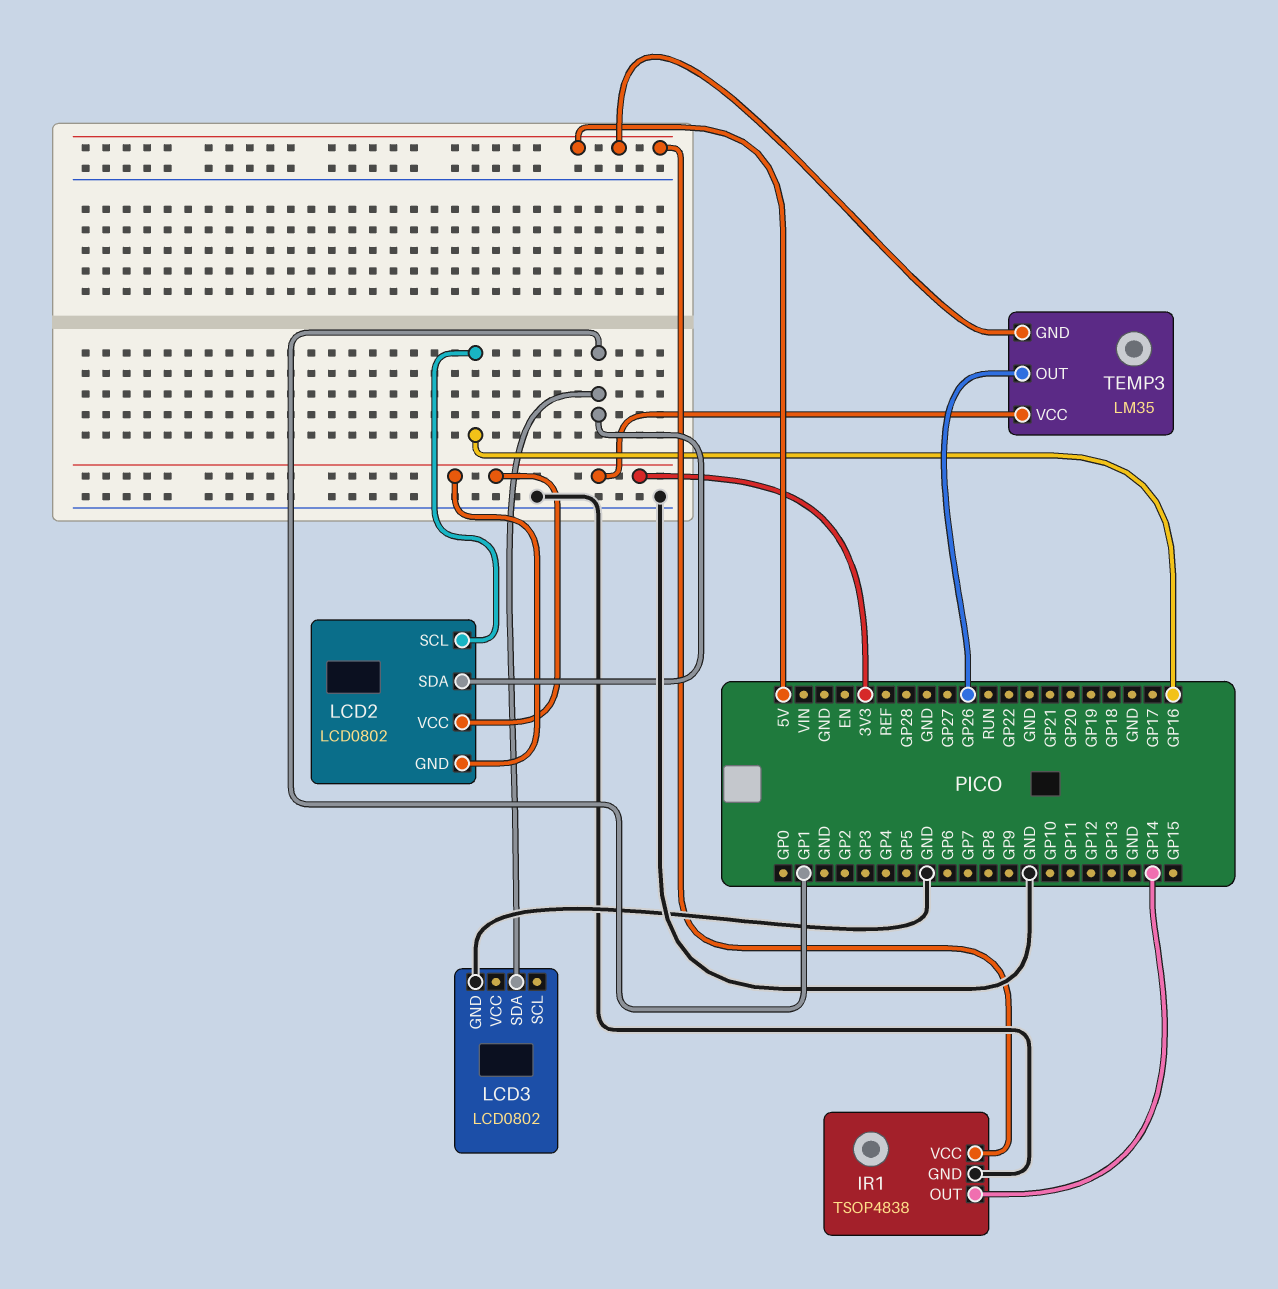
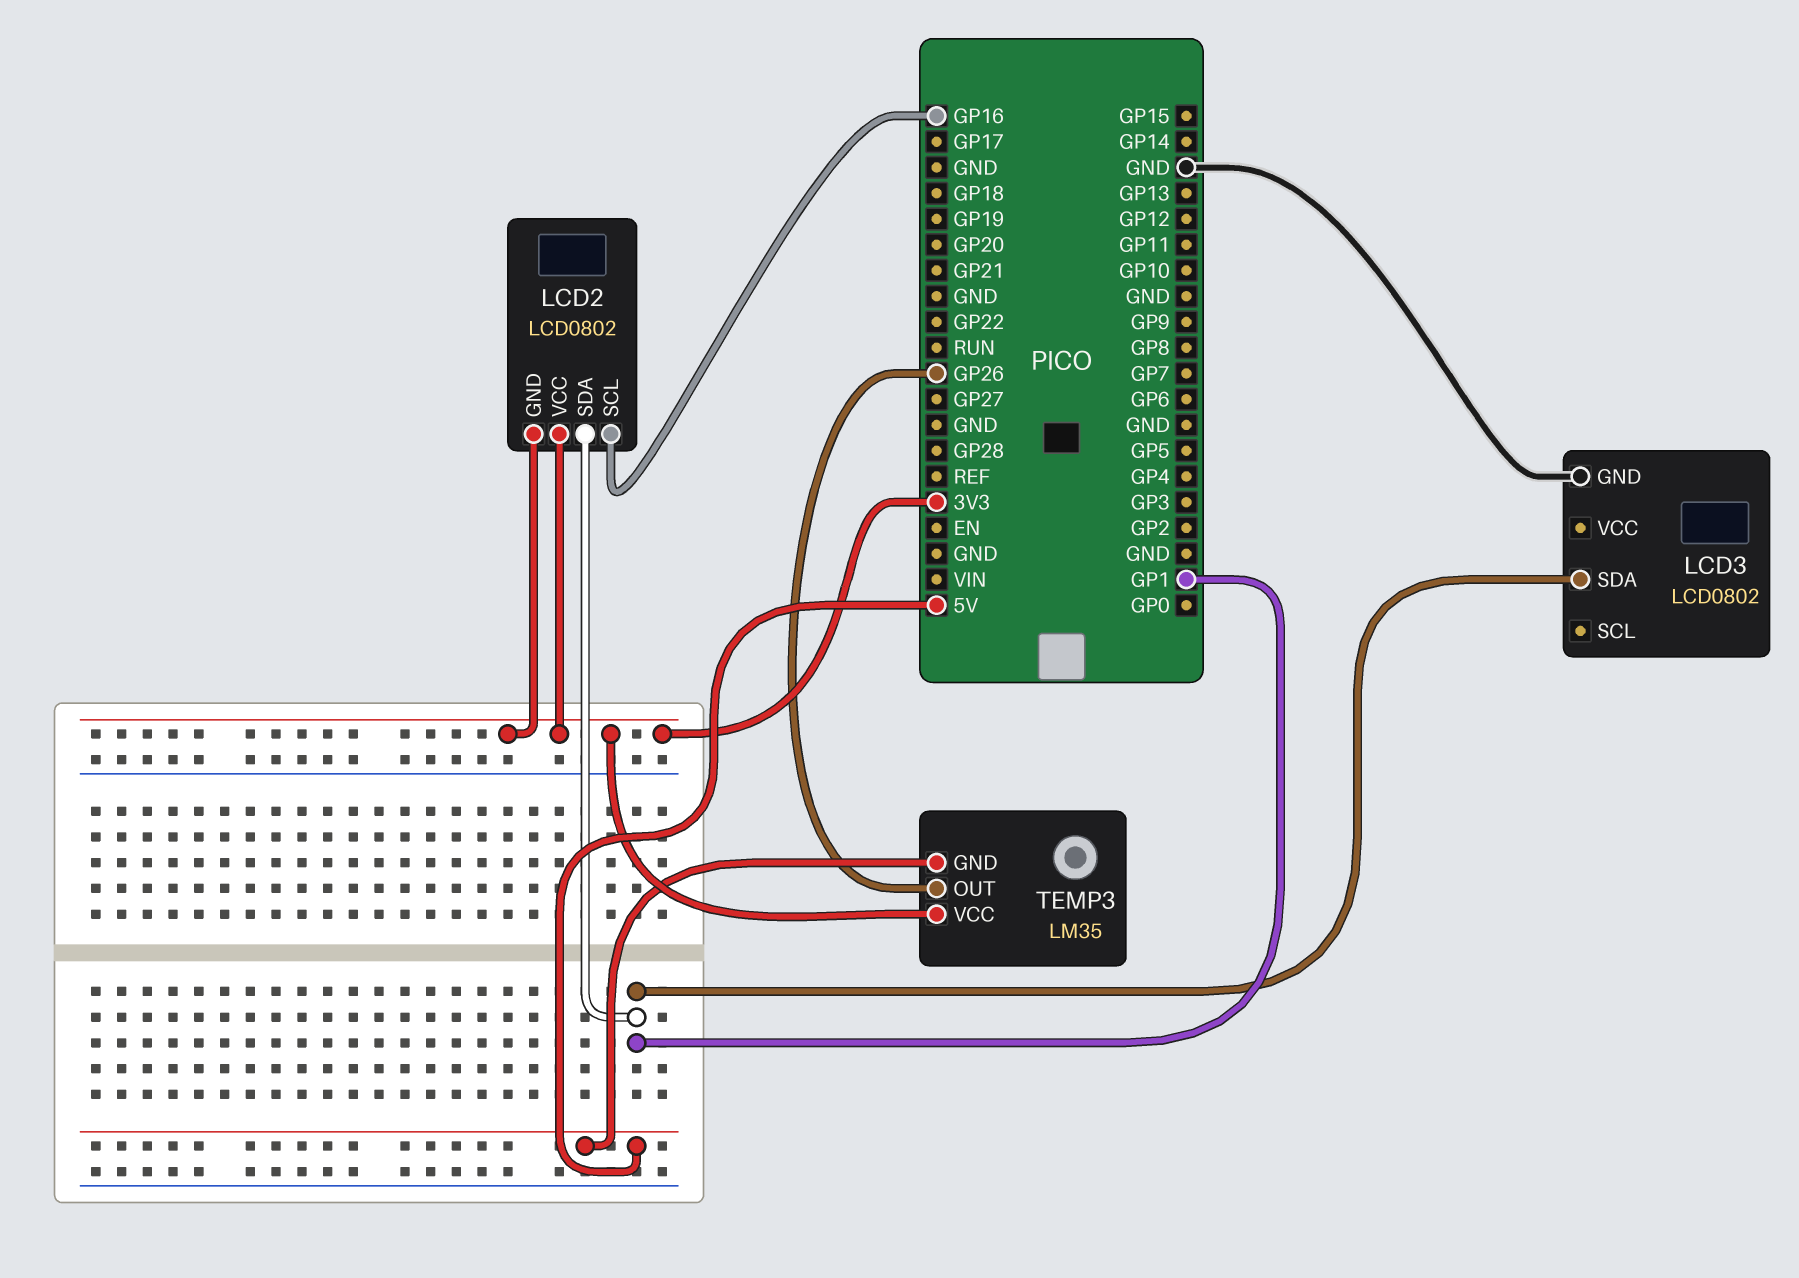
IR1: TSOP4838 -> none
IR1 pin GND: GND -> none
IR1 pin OUT: GP14 -> none
IR1 pin VCC: 5V -> none

